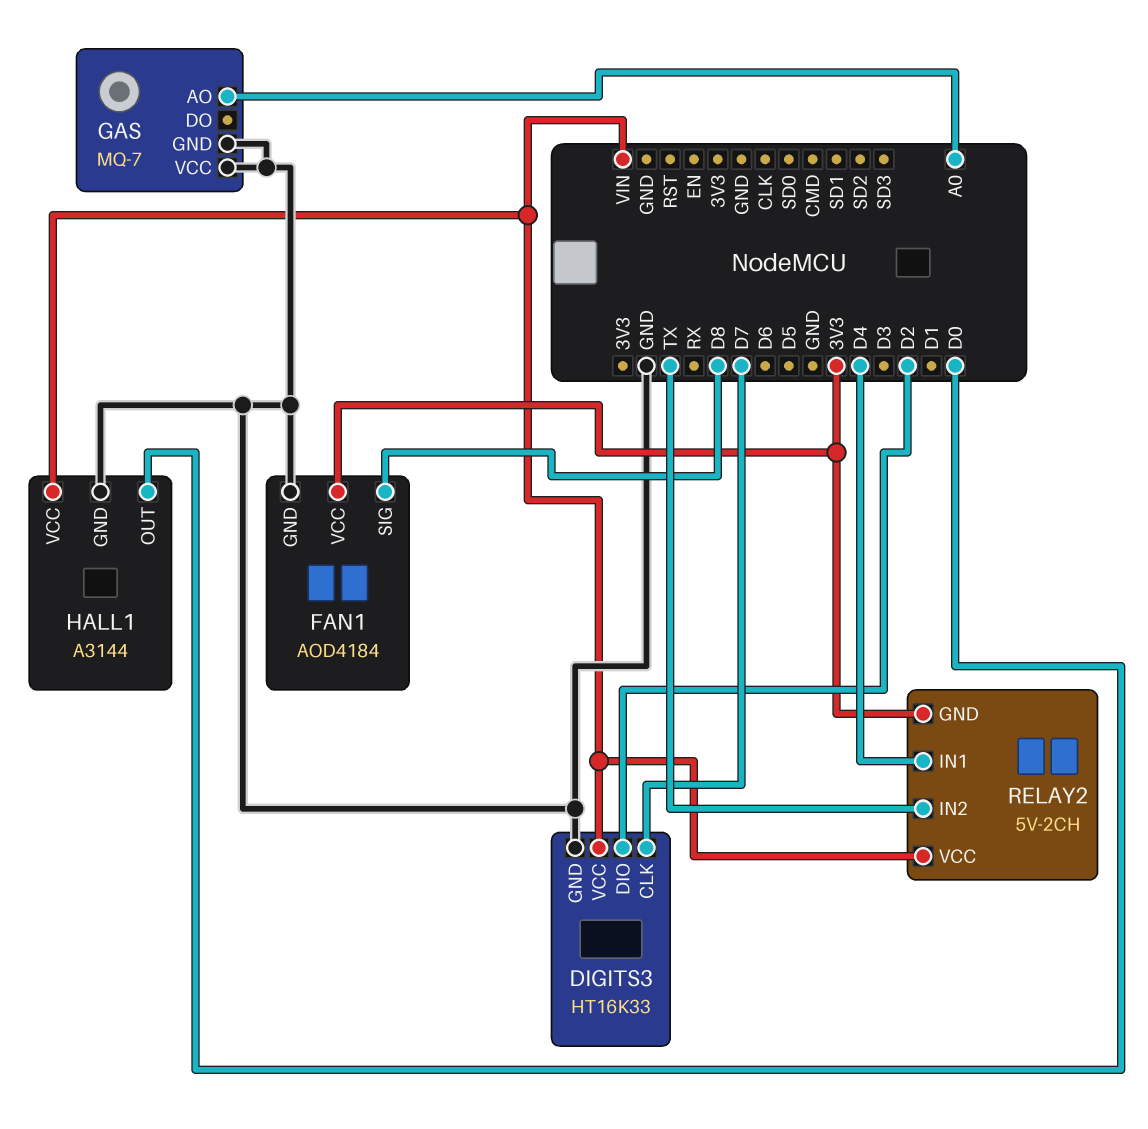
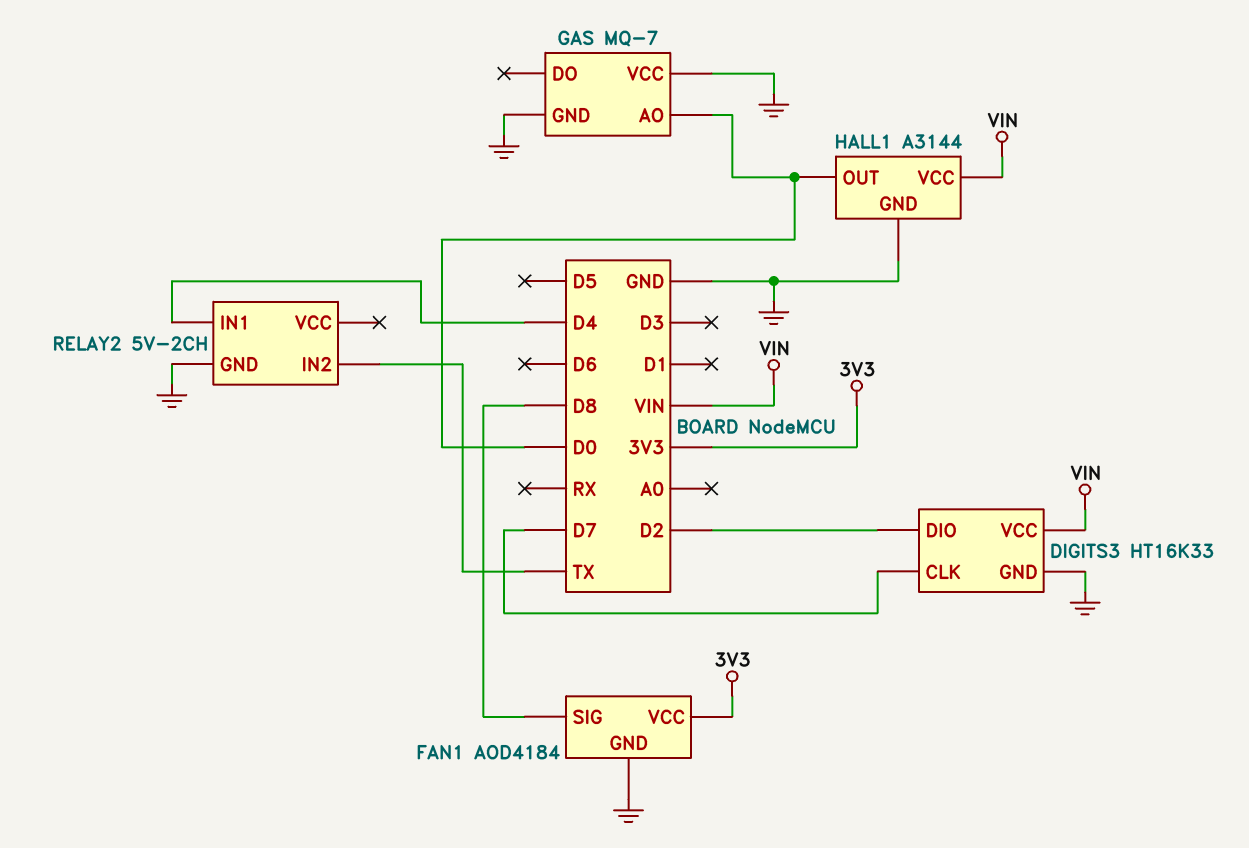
GAS pin AO: A0 -> D0
RELAY2 pin GND: 3V3 -> GND
RELAY2 pin VCC: VIN -> none

